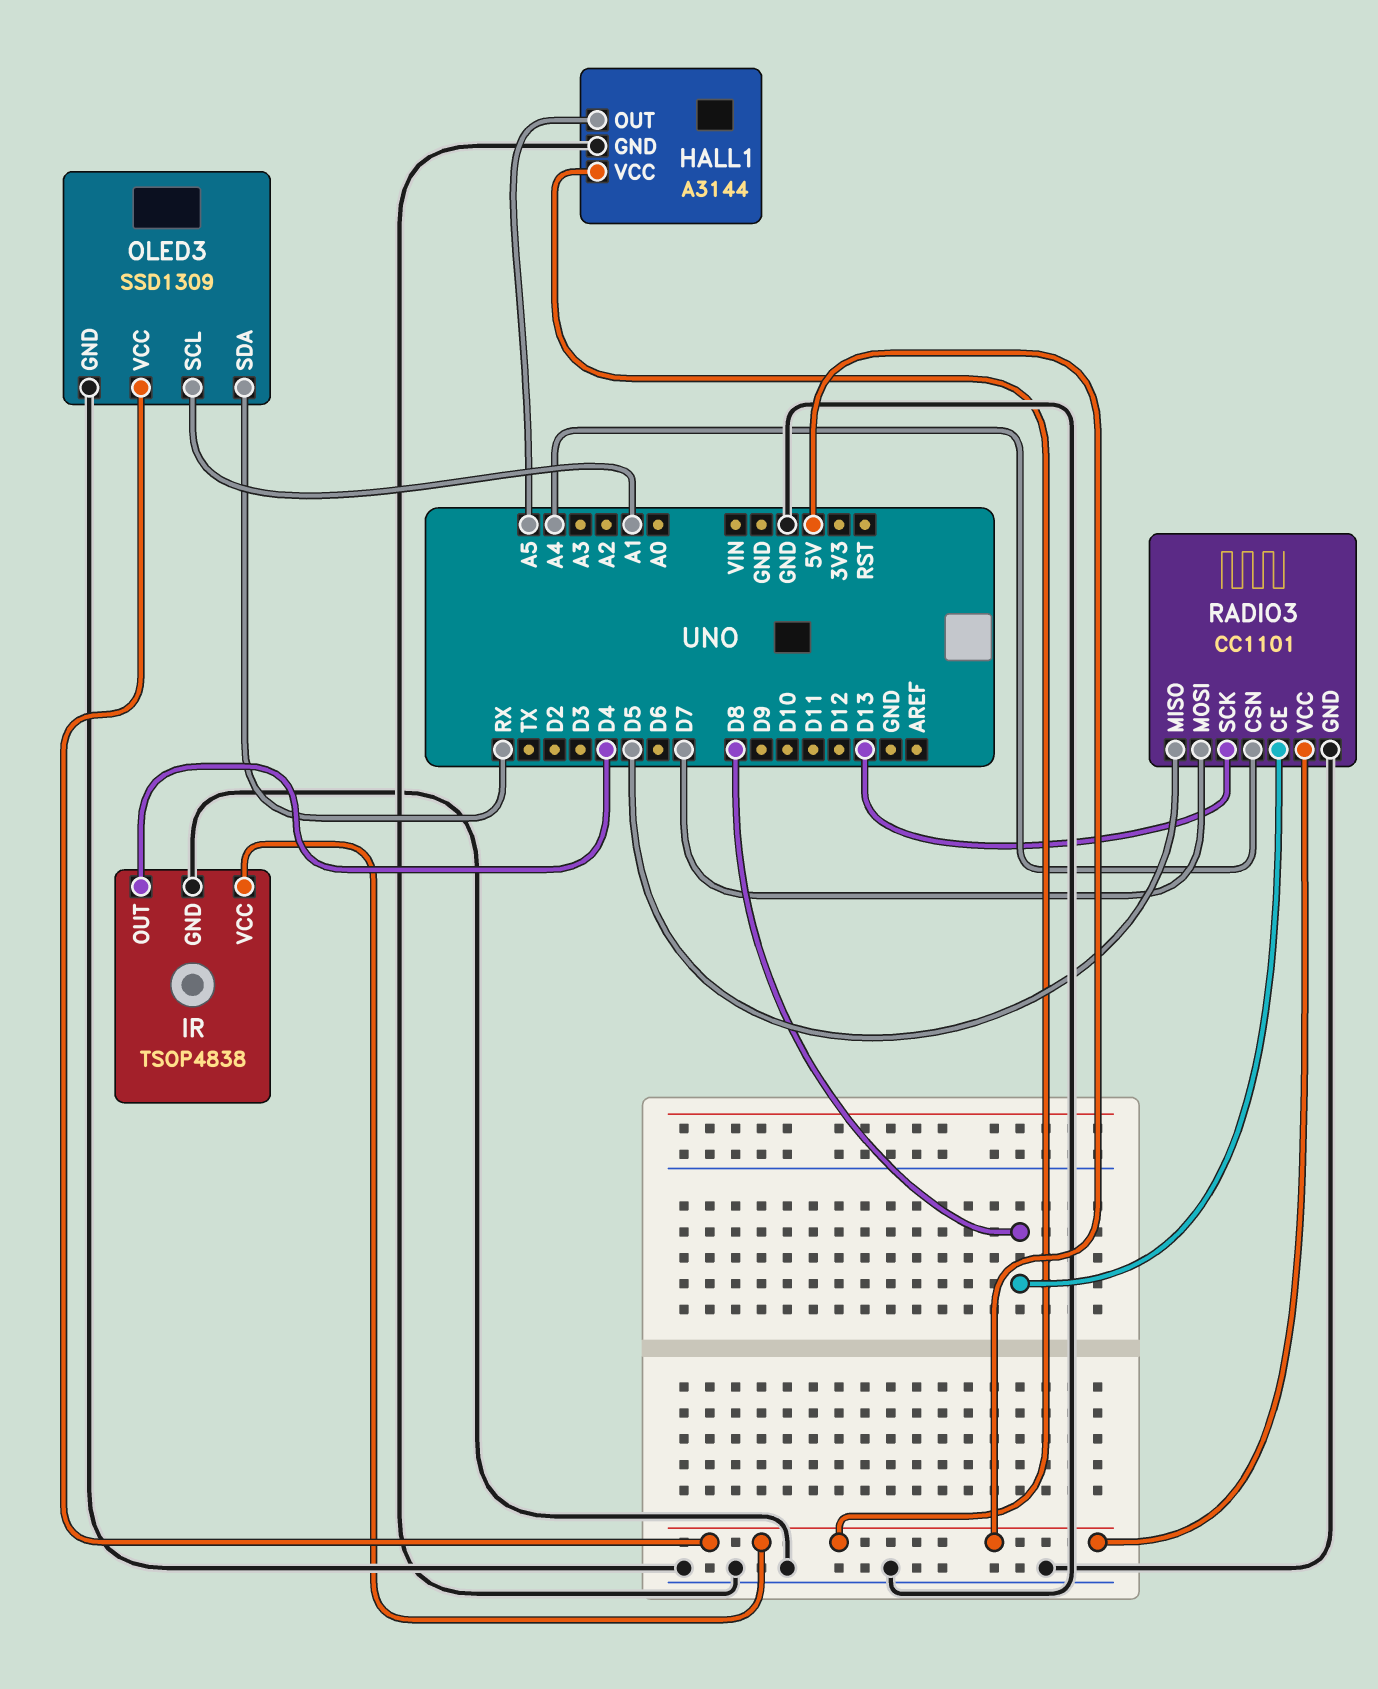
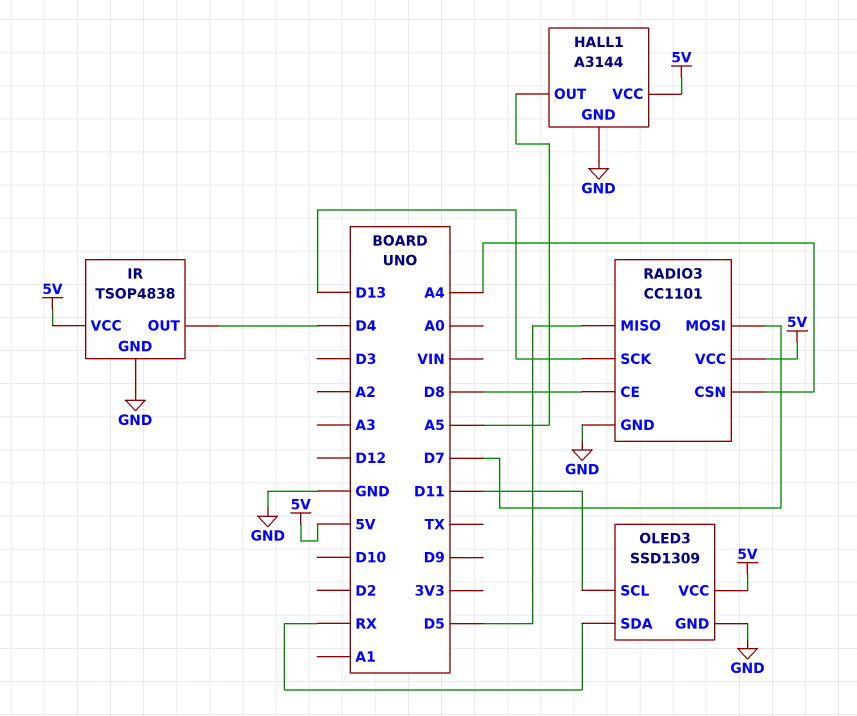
OLED3 pin SCL: A1 -> D11

